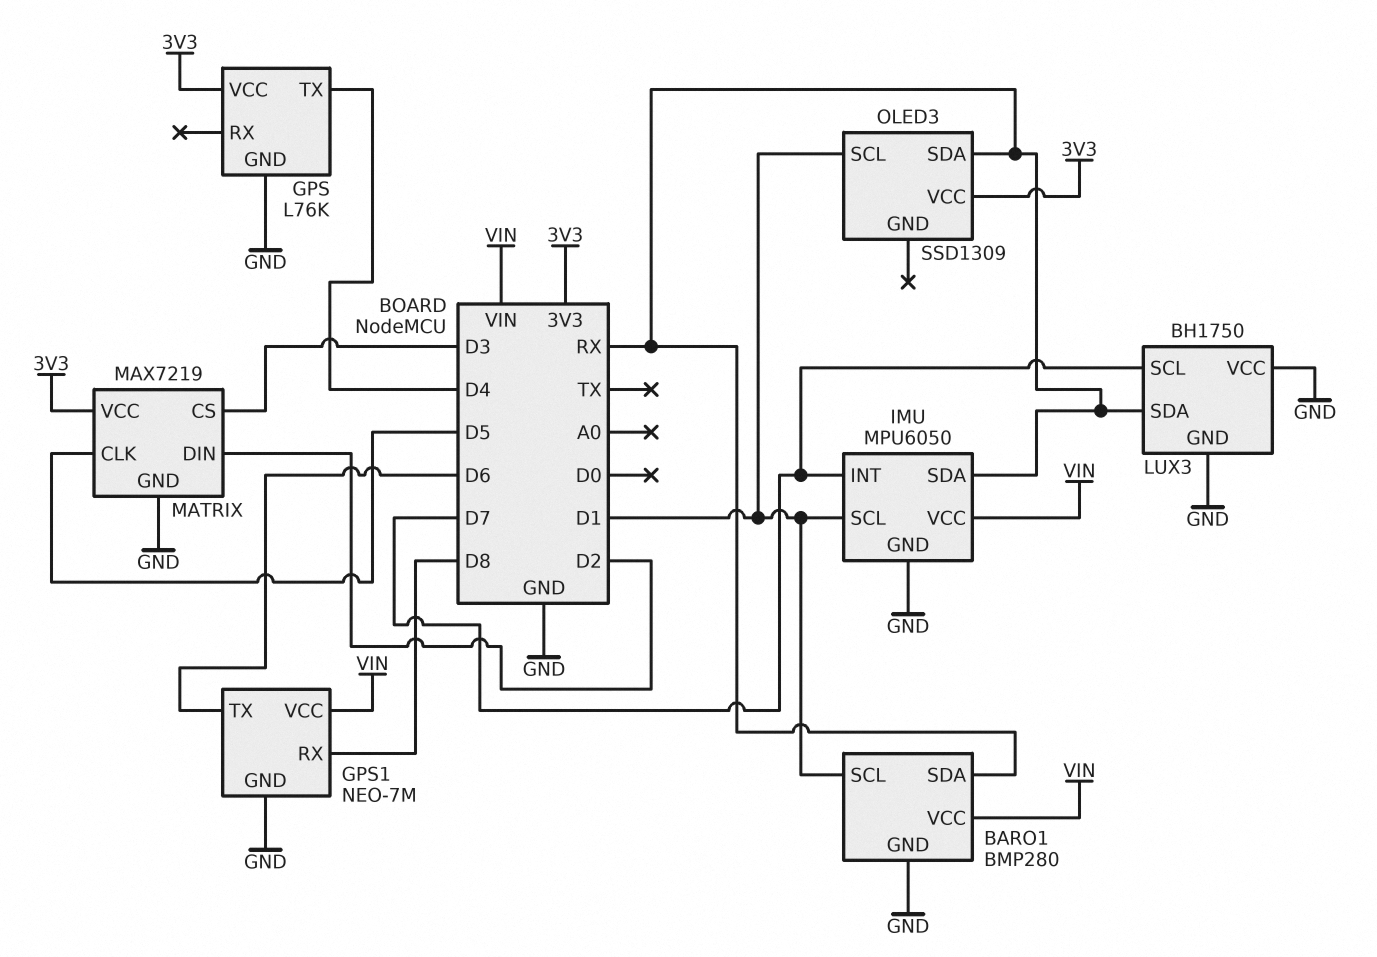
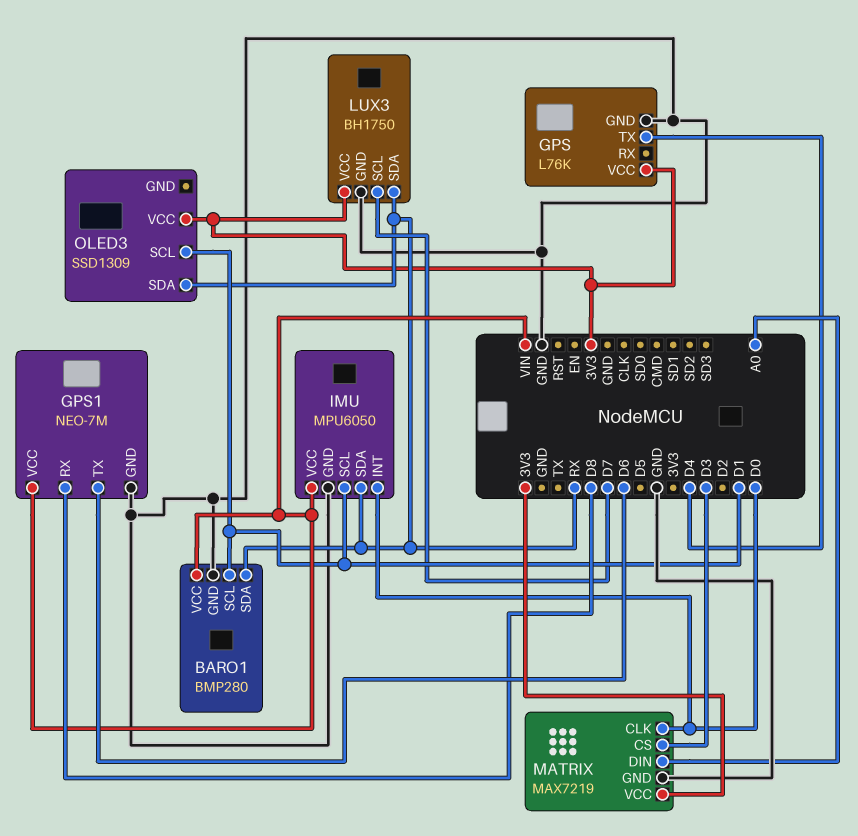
IMU pin INT: D7 -> D0
LUX3 pin VCC: GND -> 3V3
MATRIX pin CLK: D5 -> D0
MATRIX pin DIN: D2 -> A0

